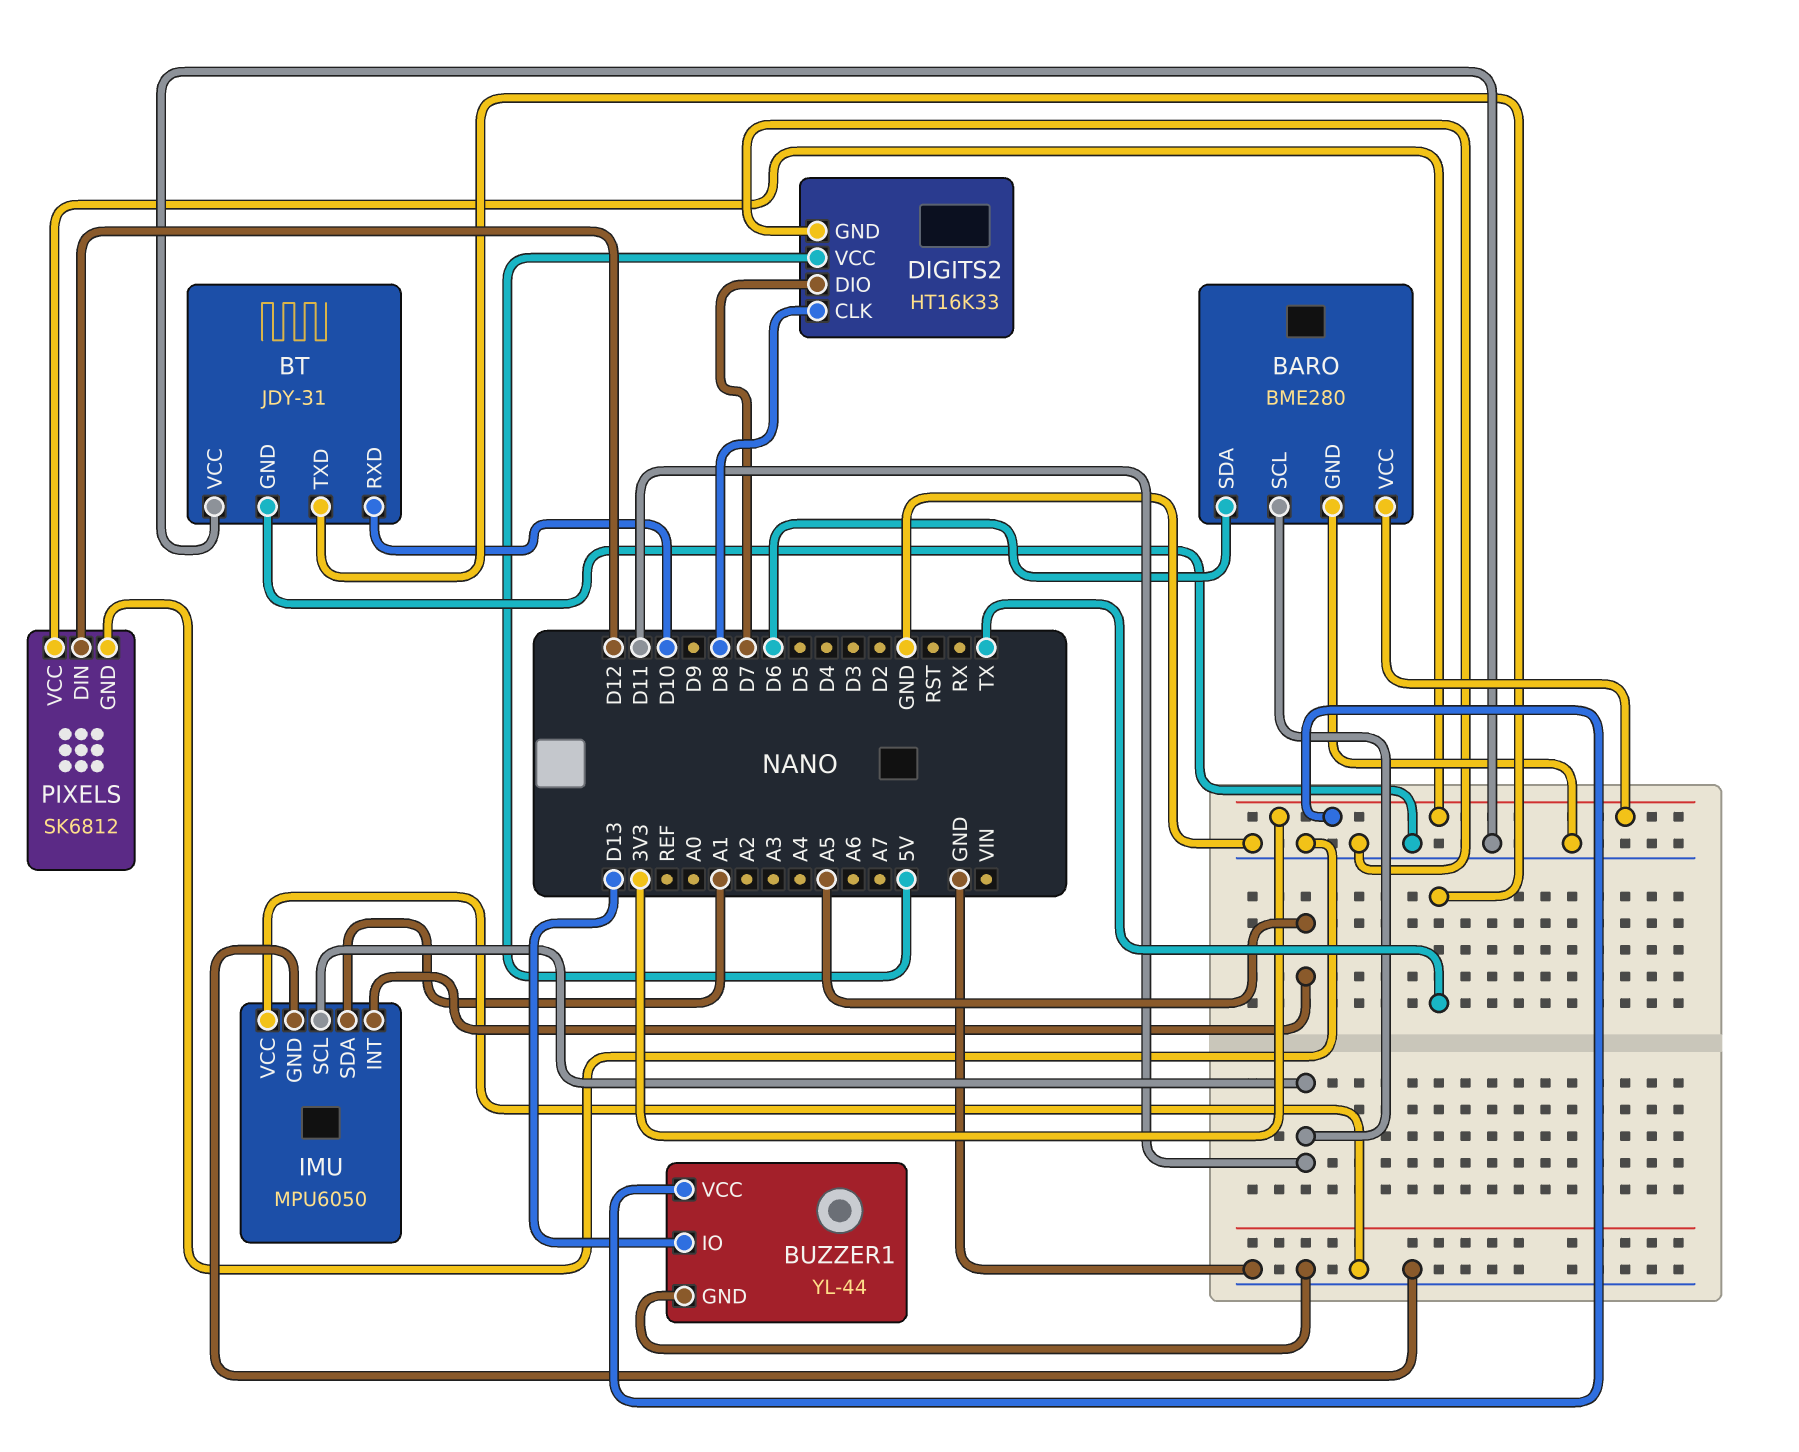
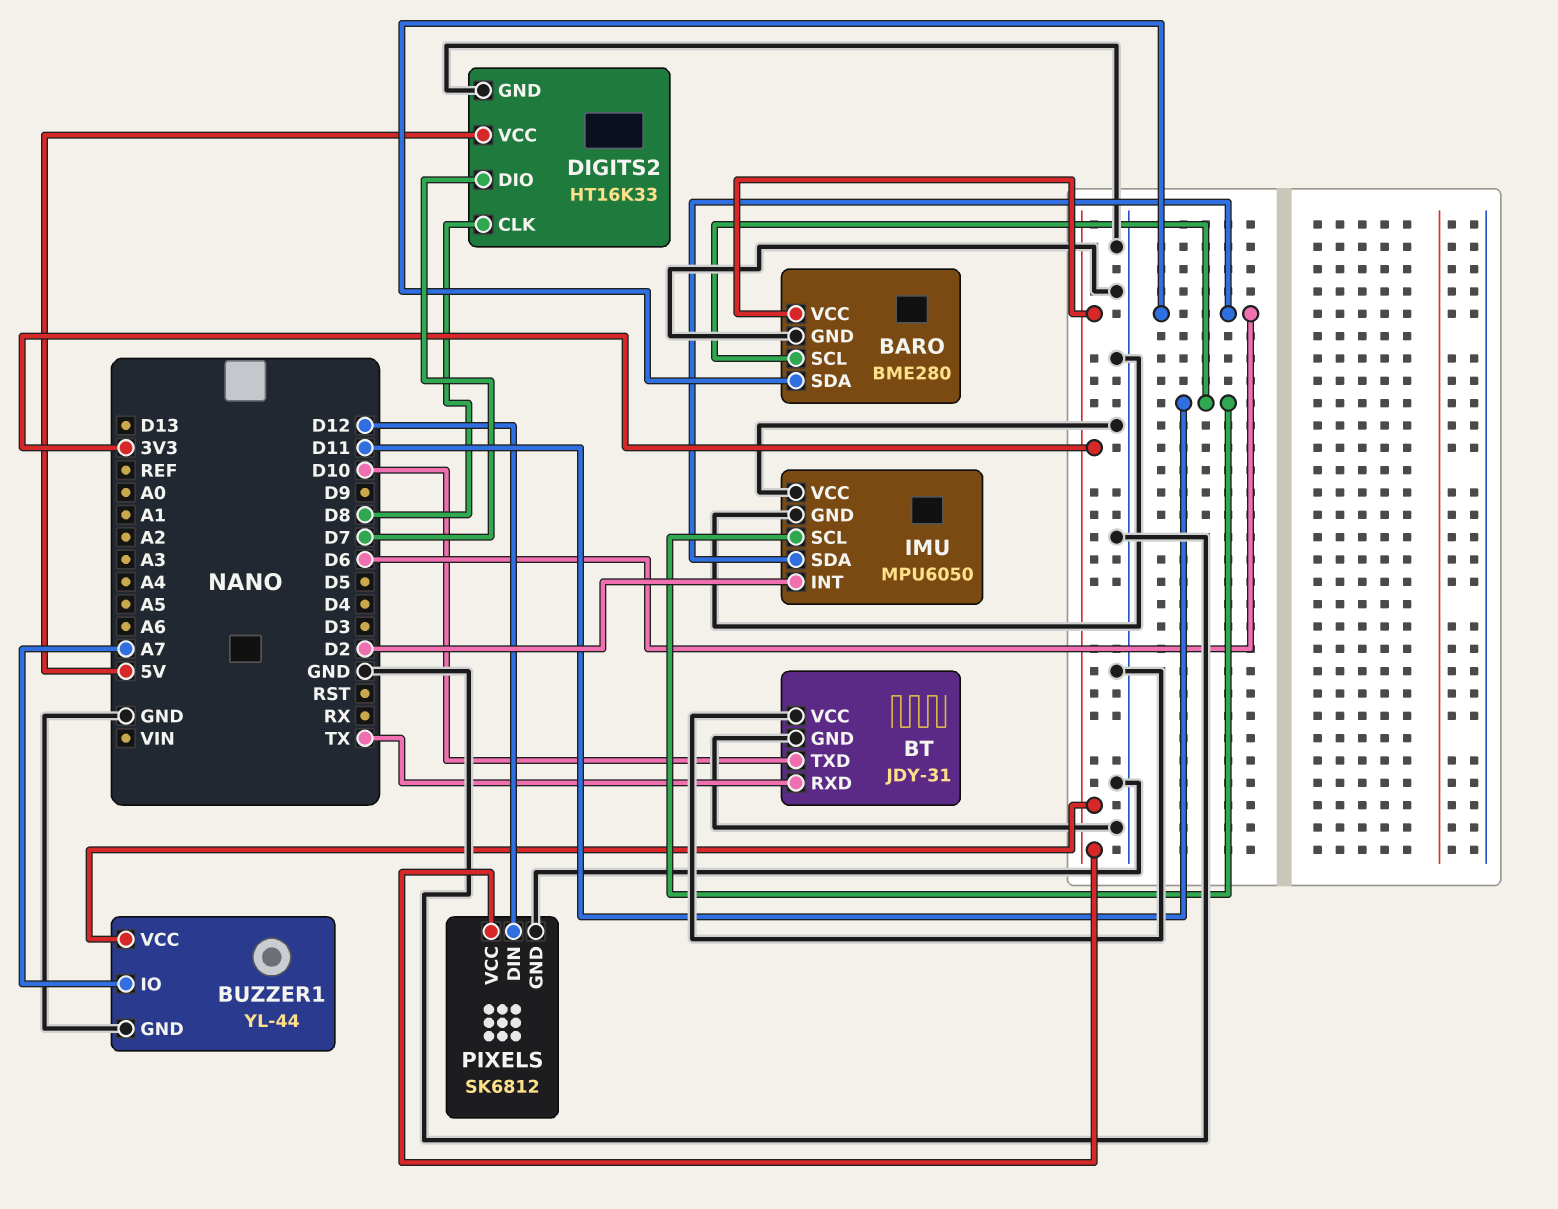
BT pin RXD: D10 -> TX
BT pin TXD: TX -> D10
BUZZER1 pin IO: D13 -> A7
IMU pin INT: A5 -> D2
IMU pin SDA: A1 -> D6

